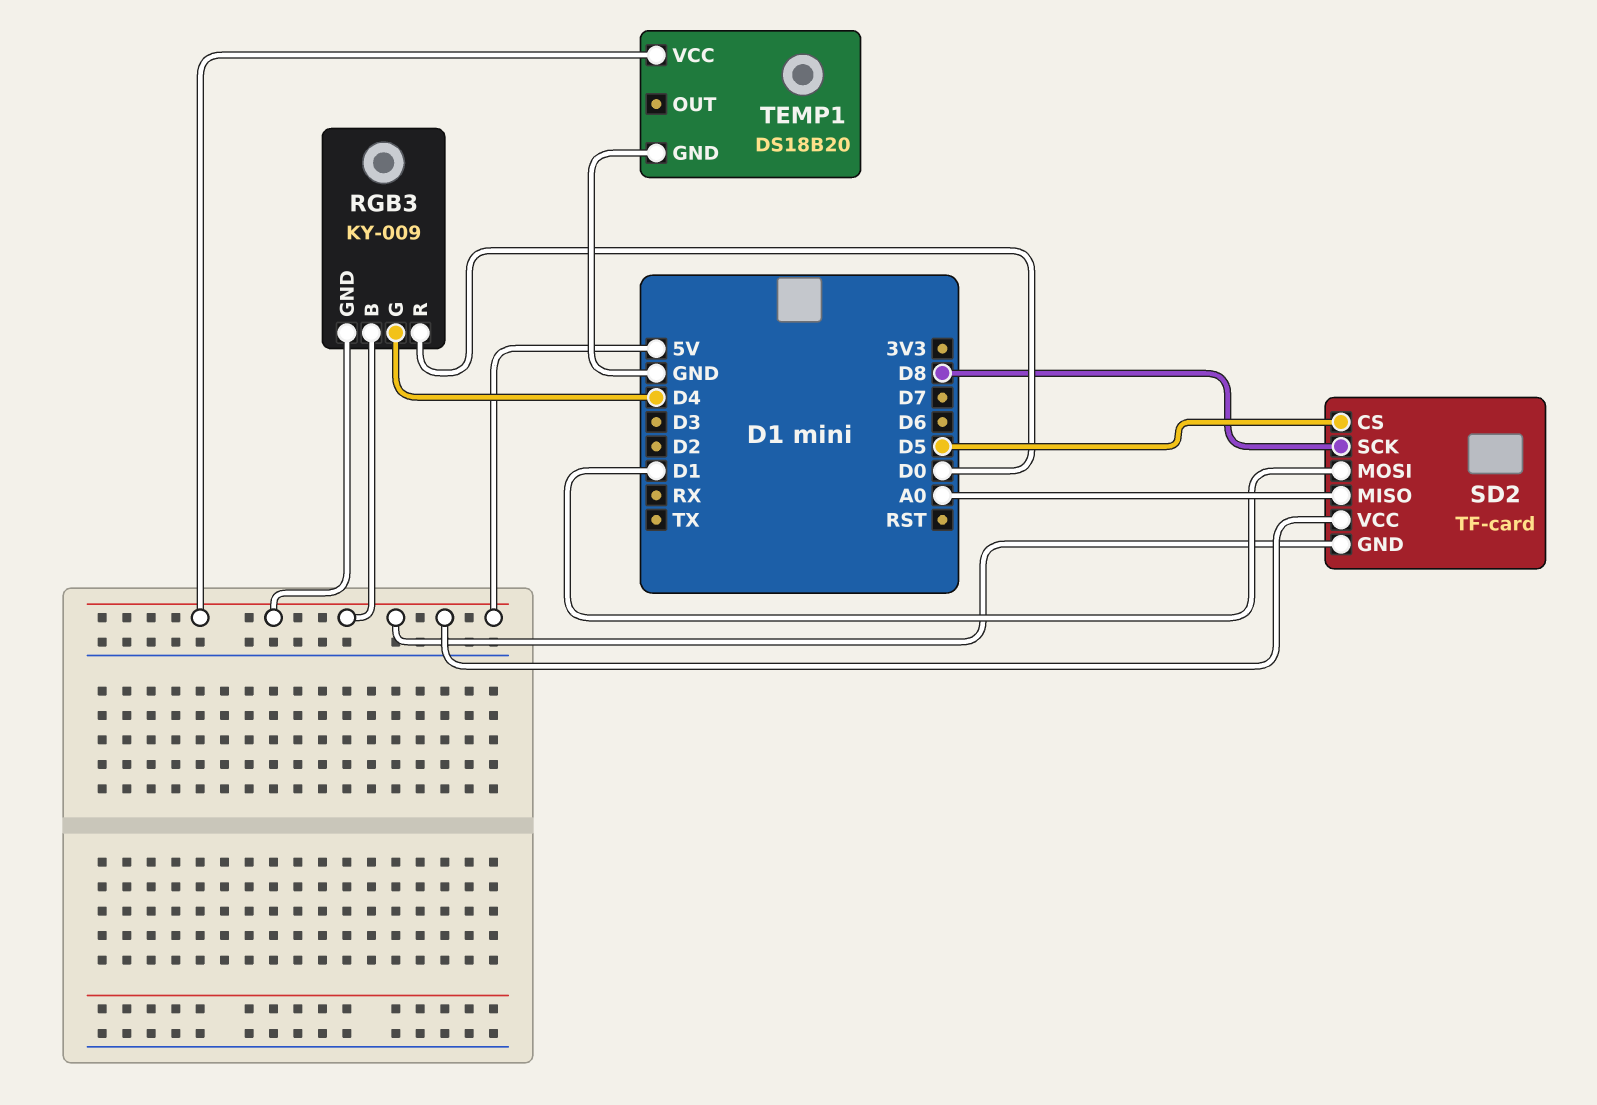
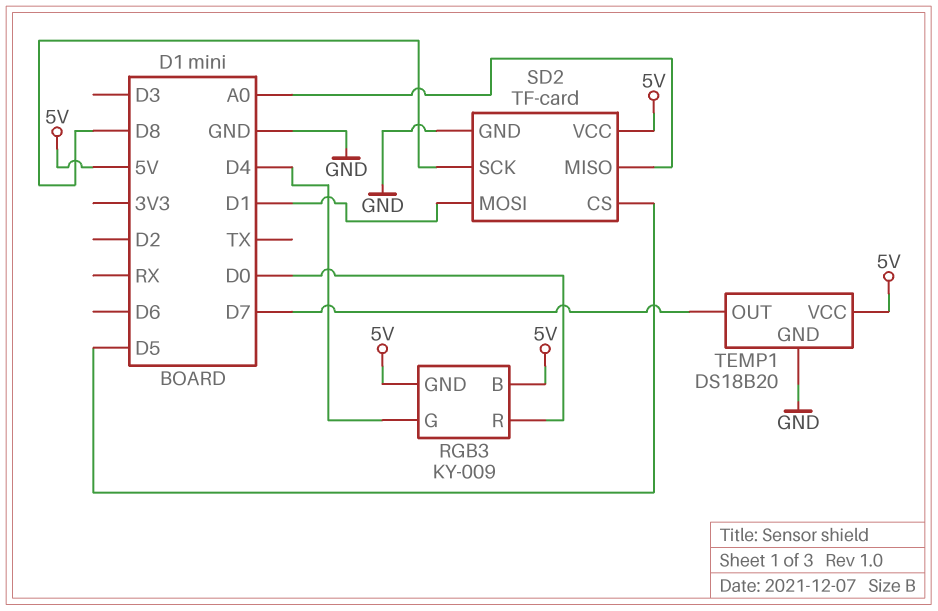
SD2 pin GND: 5V -> GND
TEMP1 pin OUT: none -> D7

